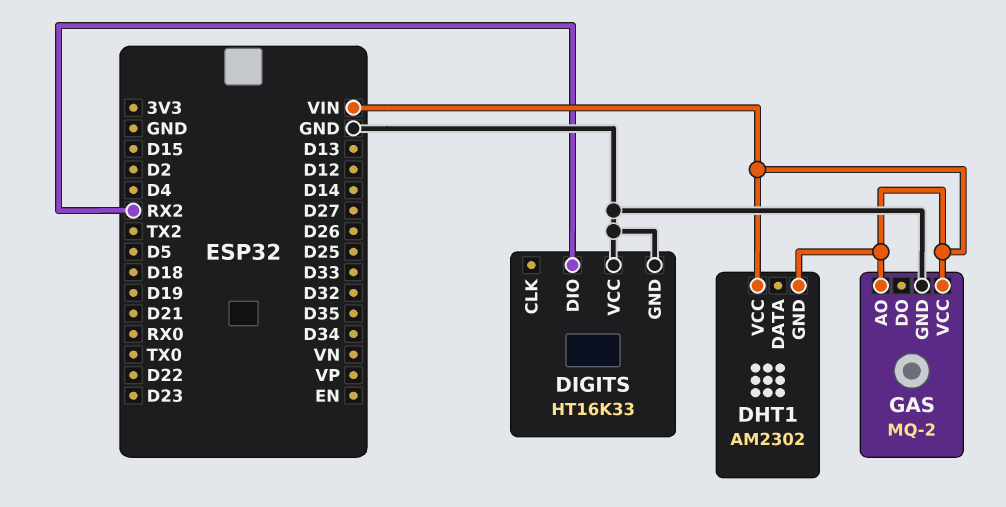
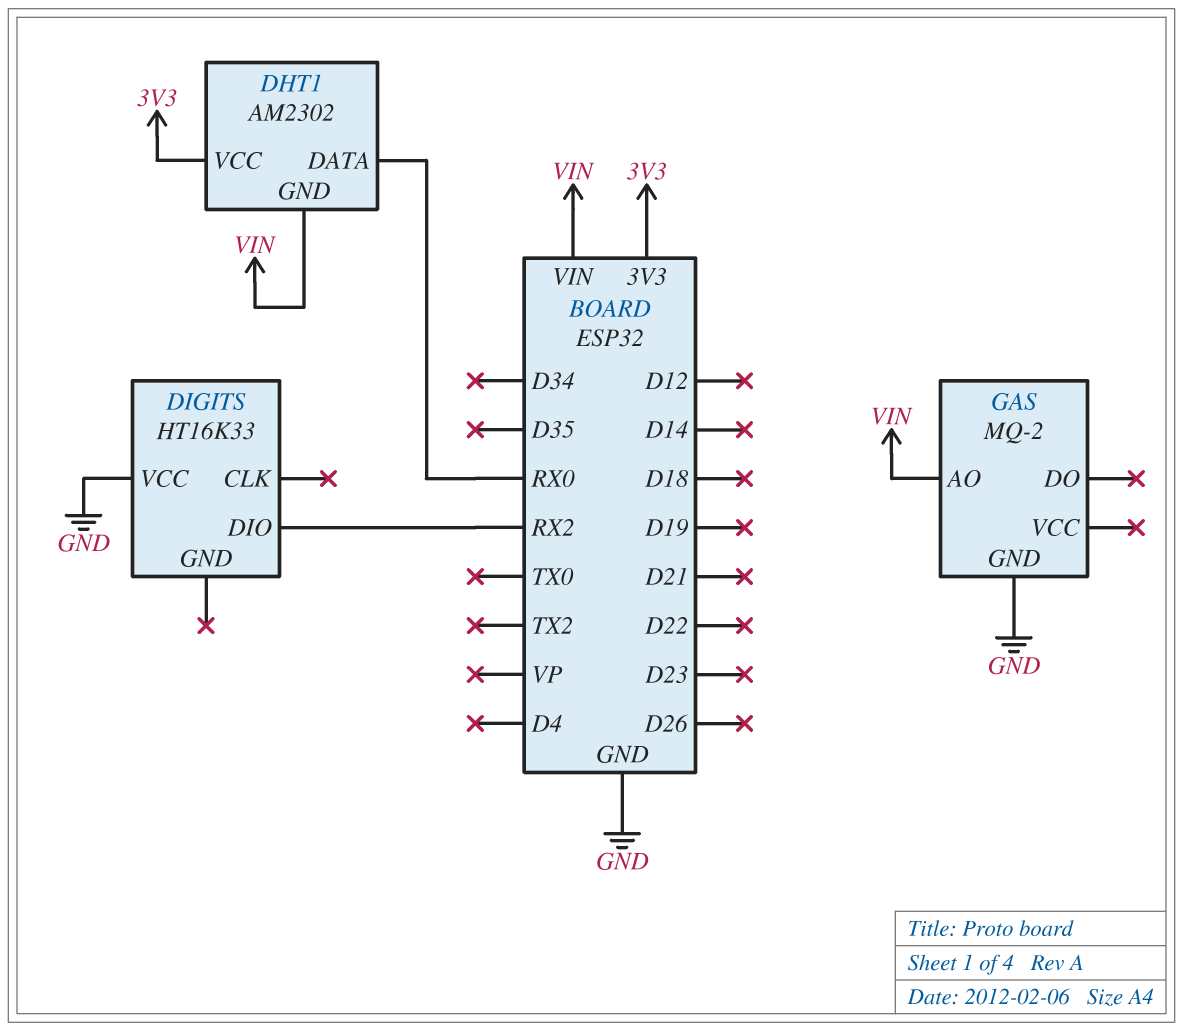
DHT1 pin DATA: none -> RX0
DHT1 pin VCC: VIN -> 3V3
DIGITS pin GND: GND -> none
GAS pin VCC: VIN -> none

